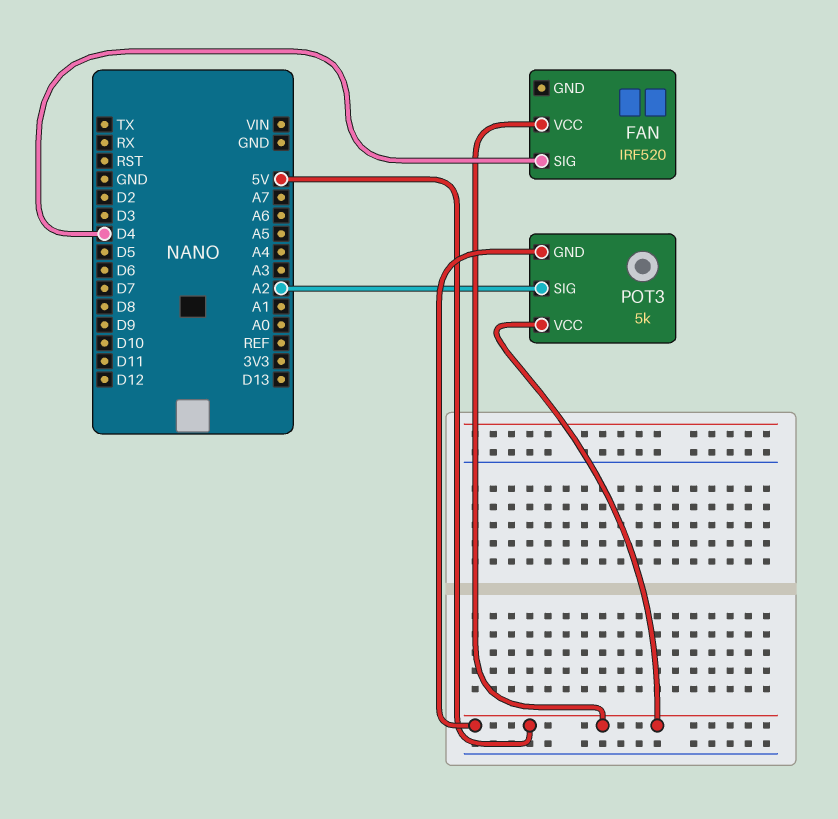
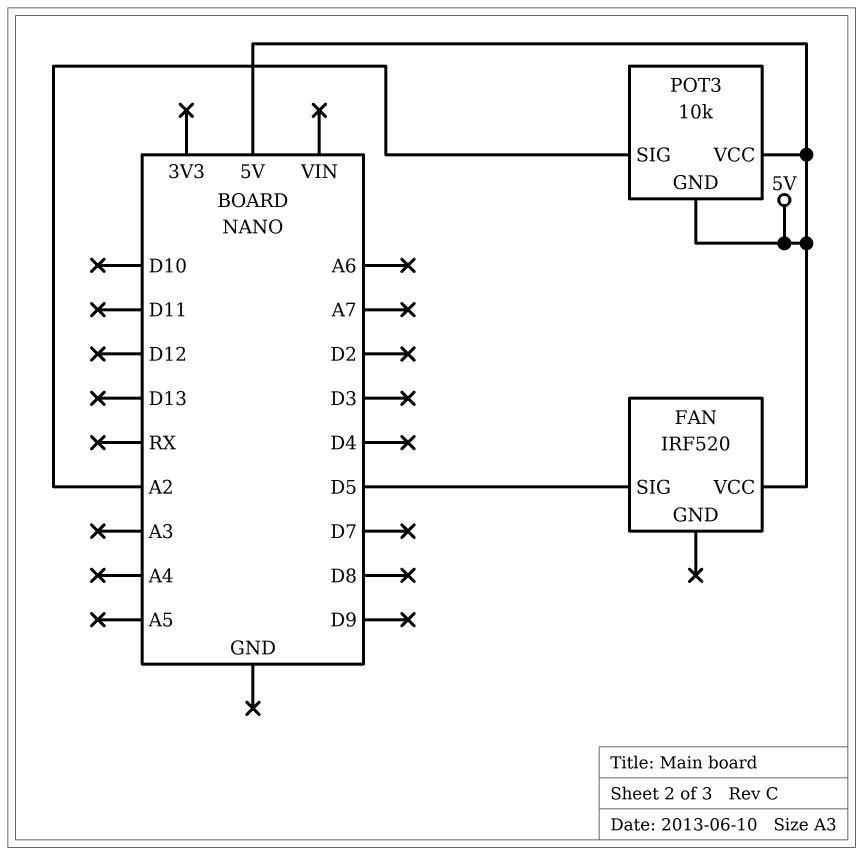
FAN pin SIG: D4 -> D5
POT3: 5k -> 10k

